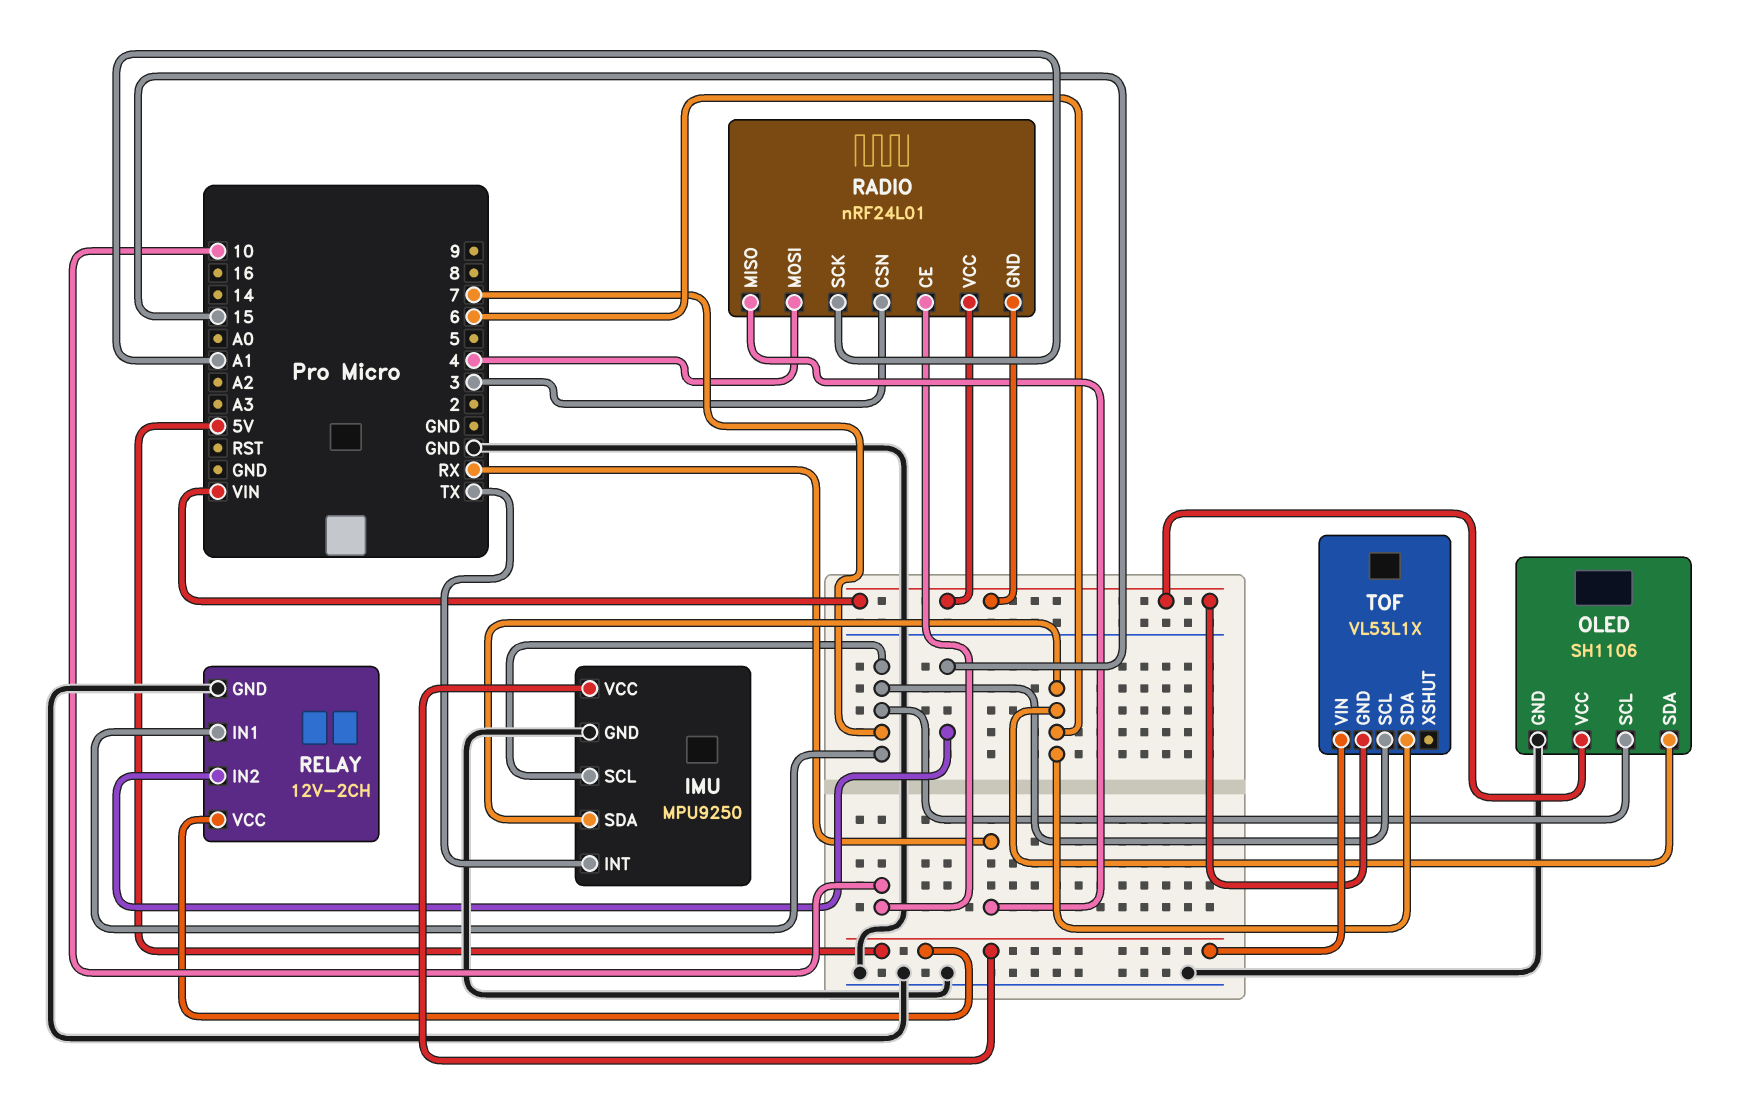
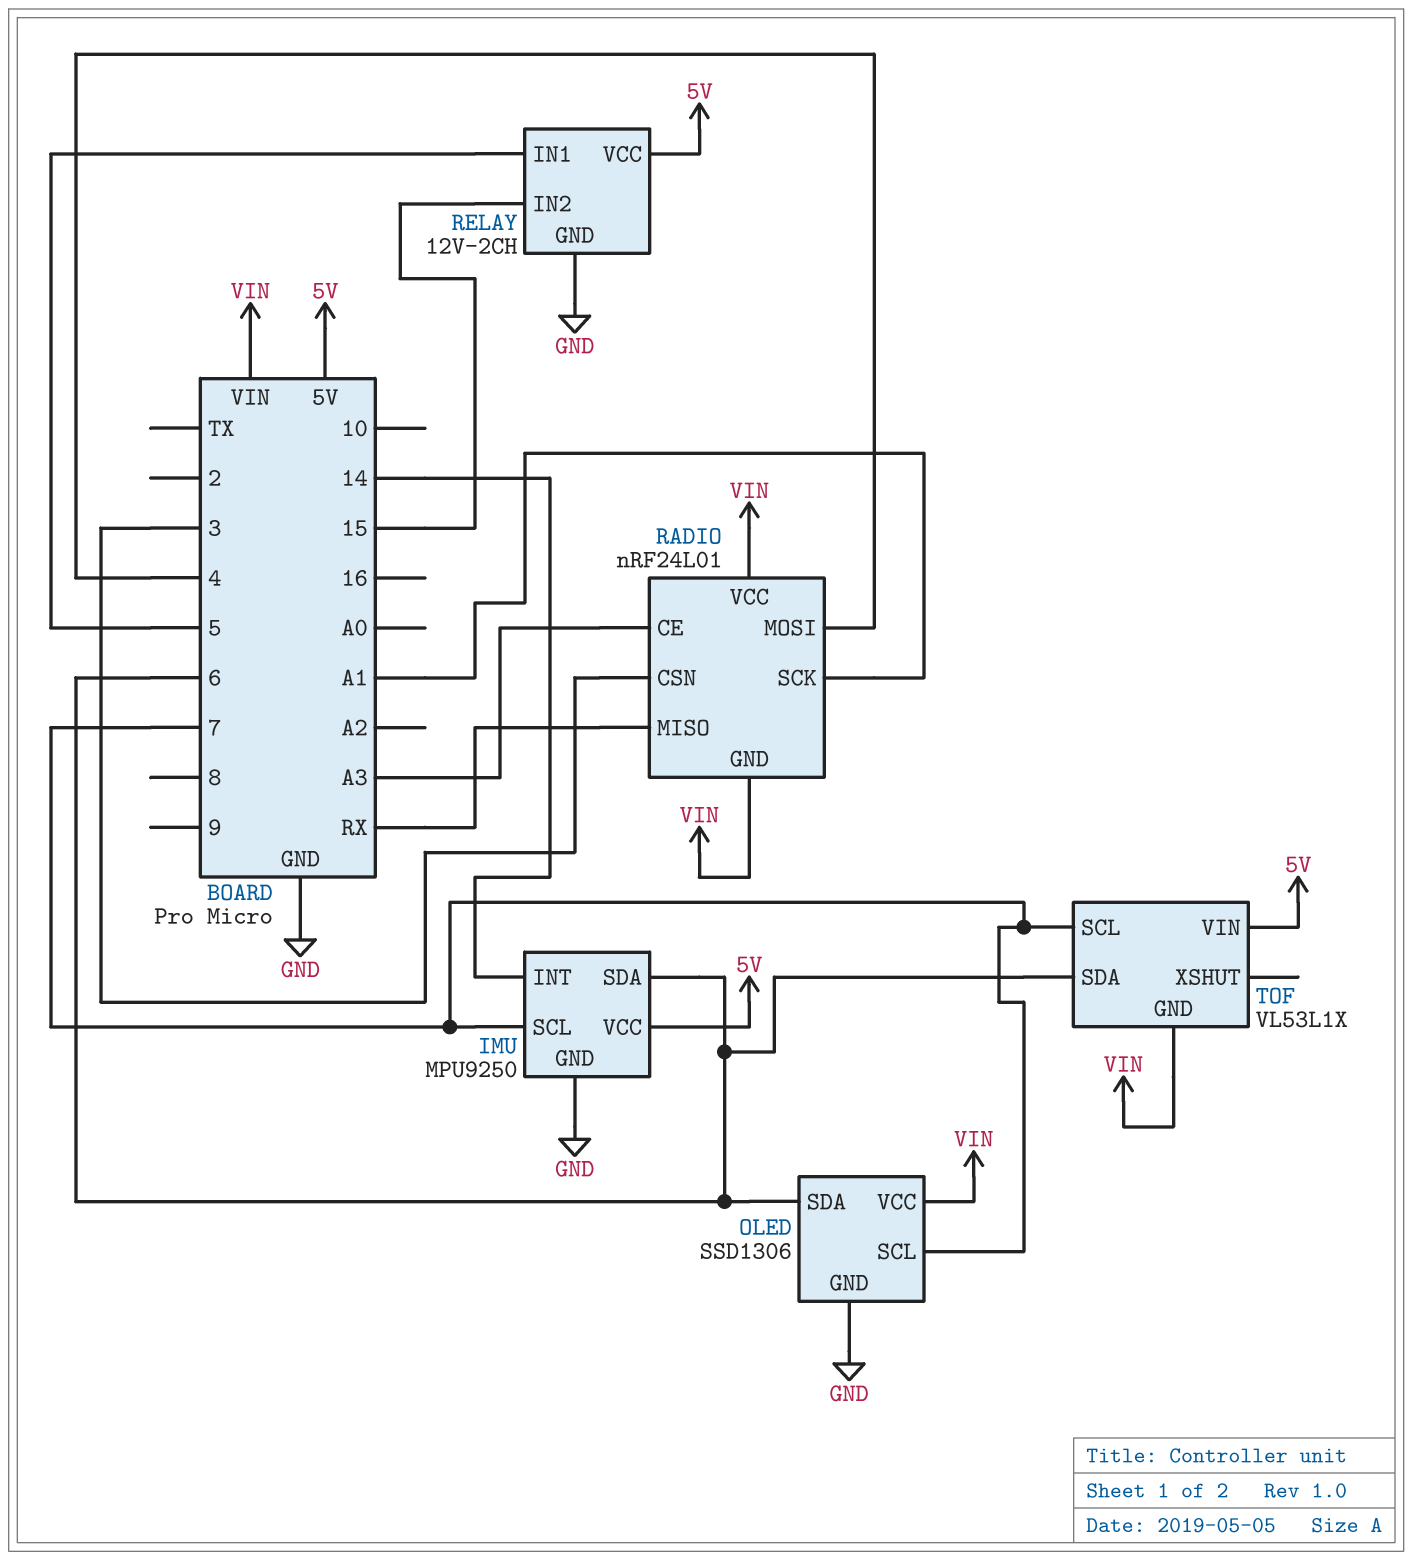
IMU pin INT: TX -> 14
OLED: SH1106 -> SSD1306
RADIO pin CE: 10 -> A3
RELAY pin IN1: 7 -> 5

